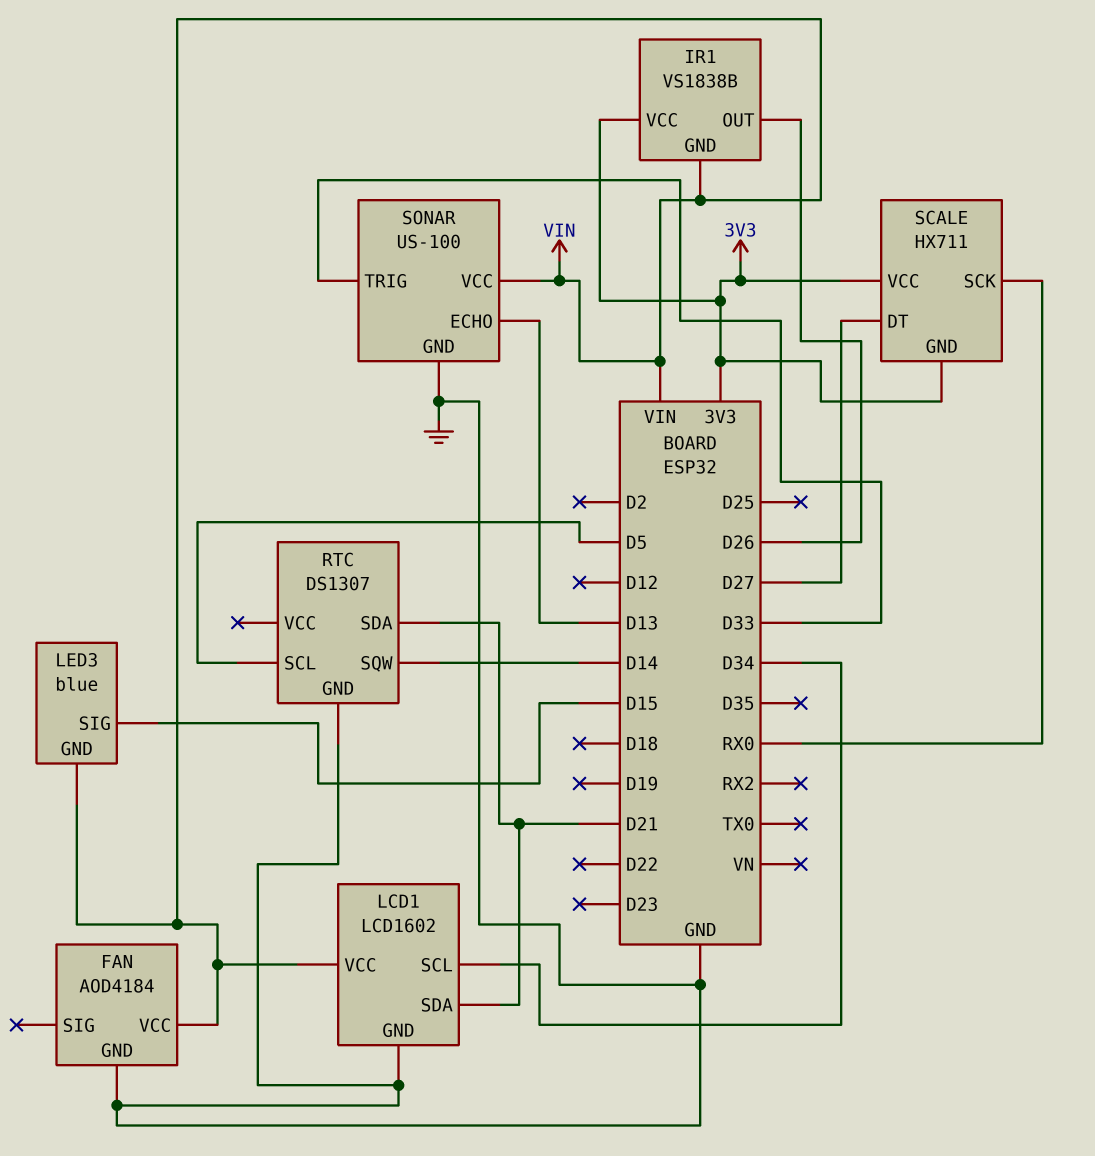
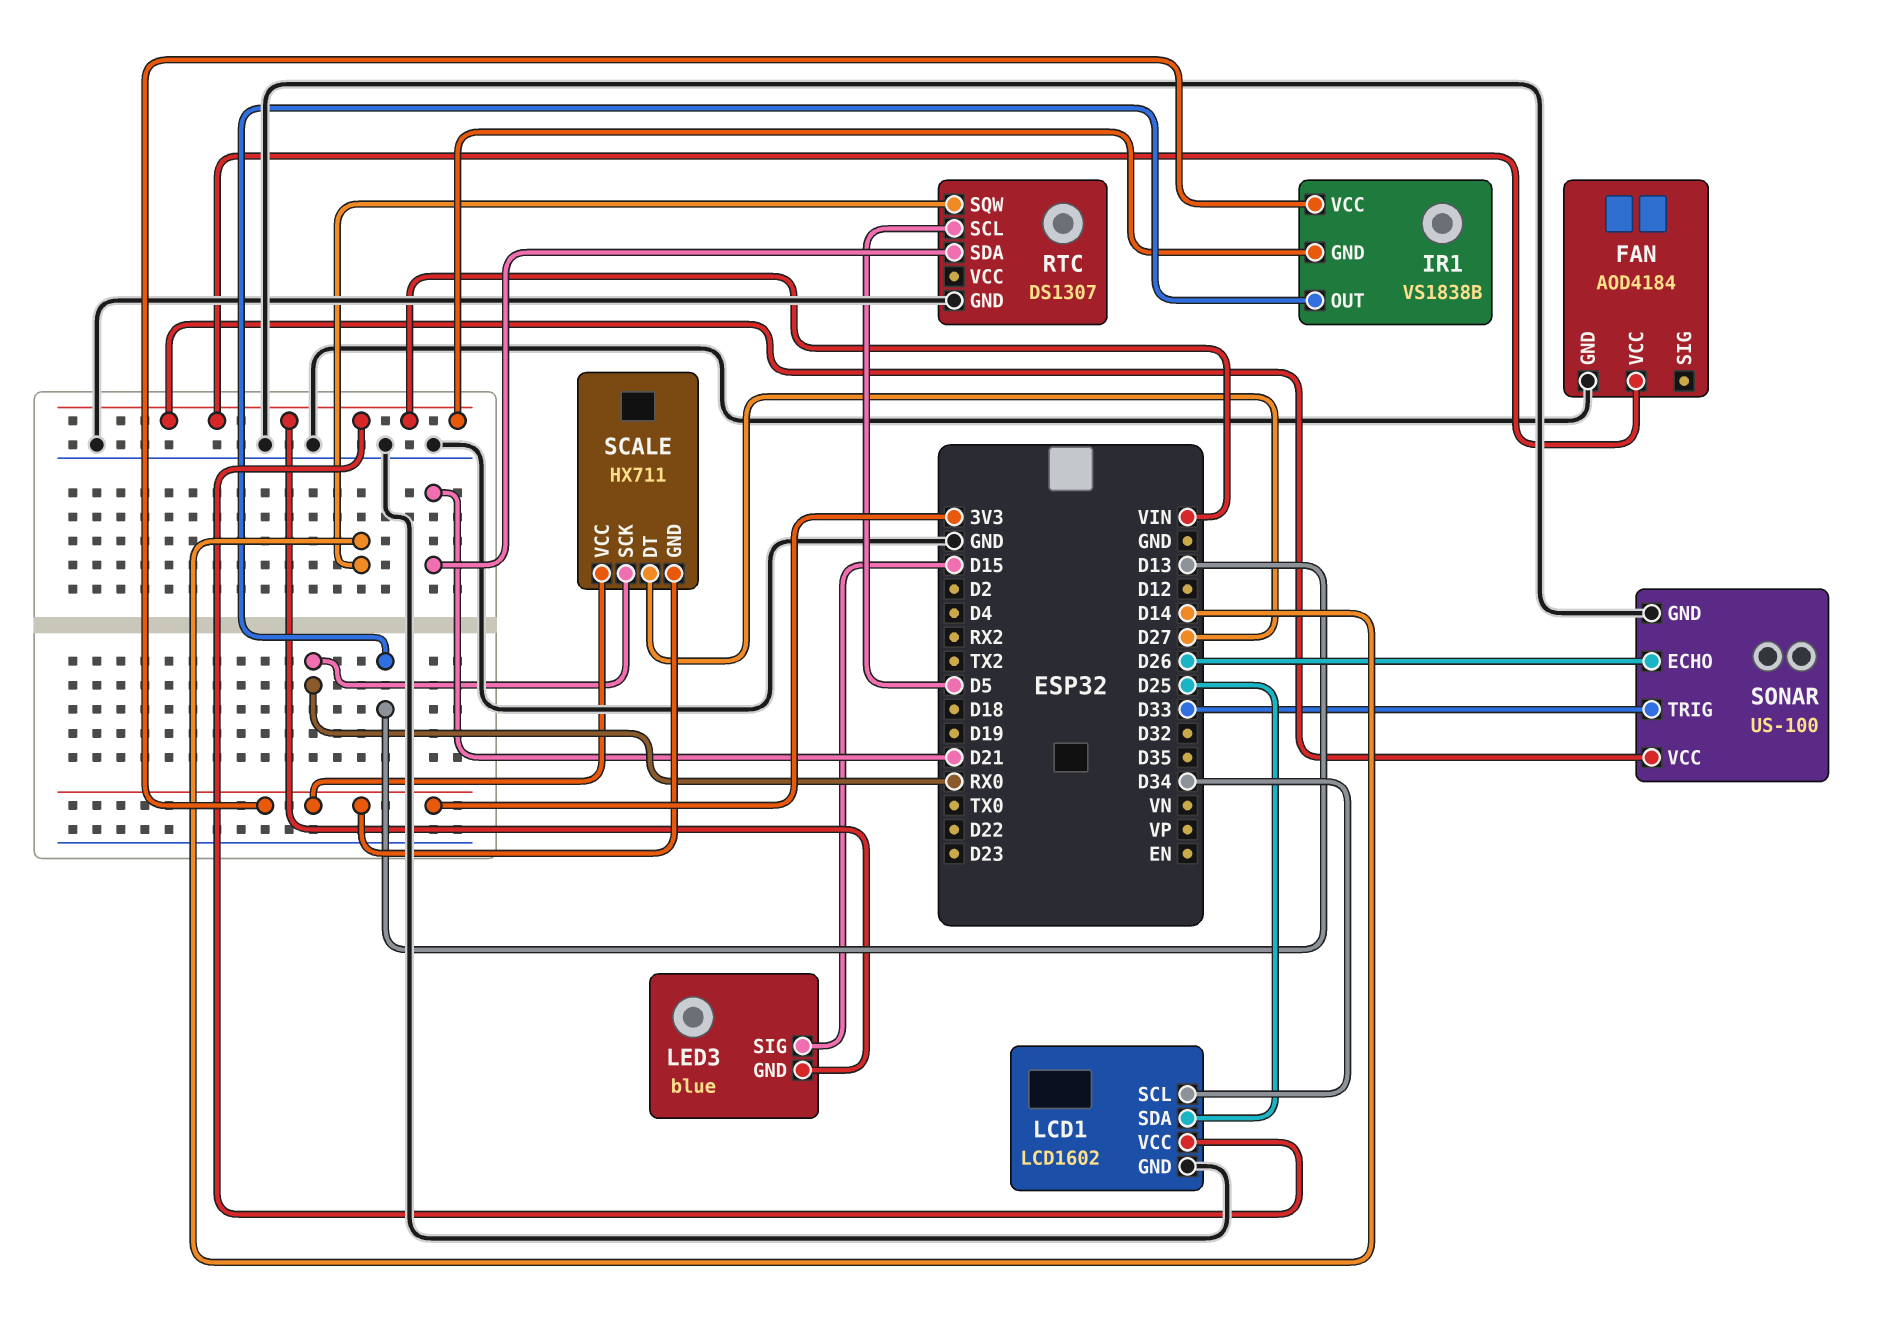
IR1 pin OUT: D26 -> D13
LCD1 pin SDA: D21 -> D25
SONAR pin ECHO: D13 -> D26

